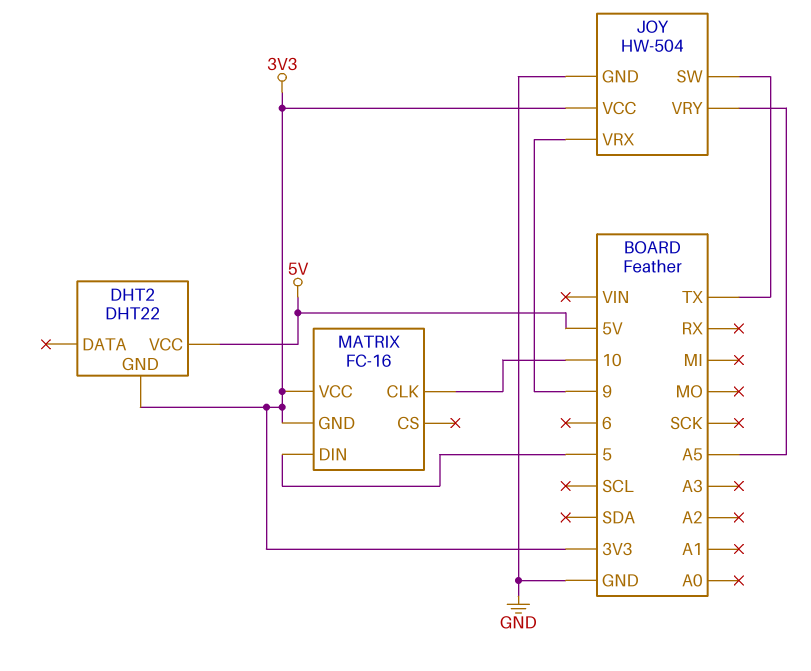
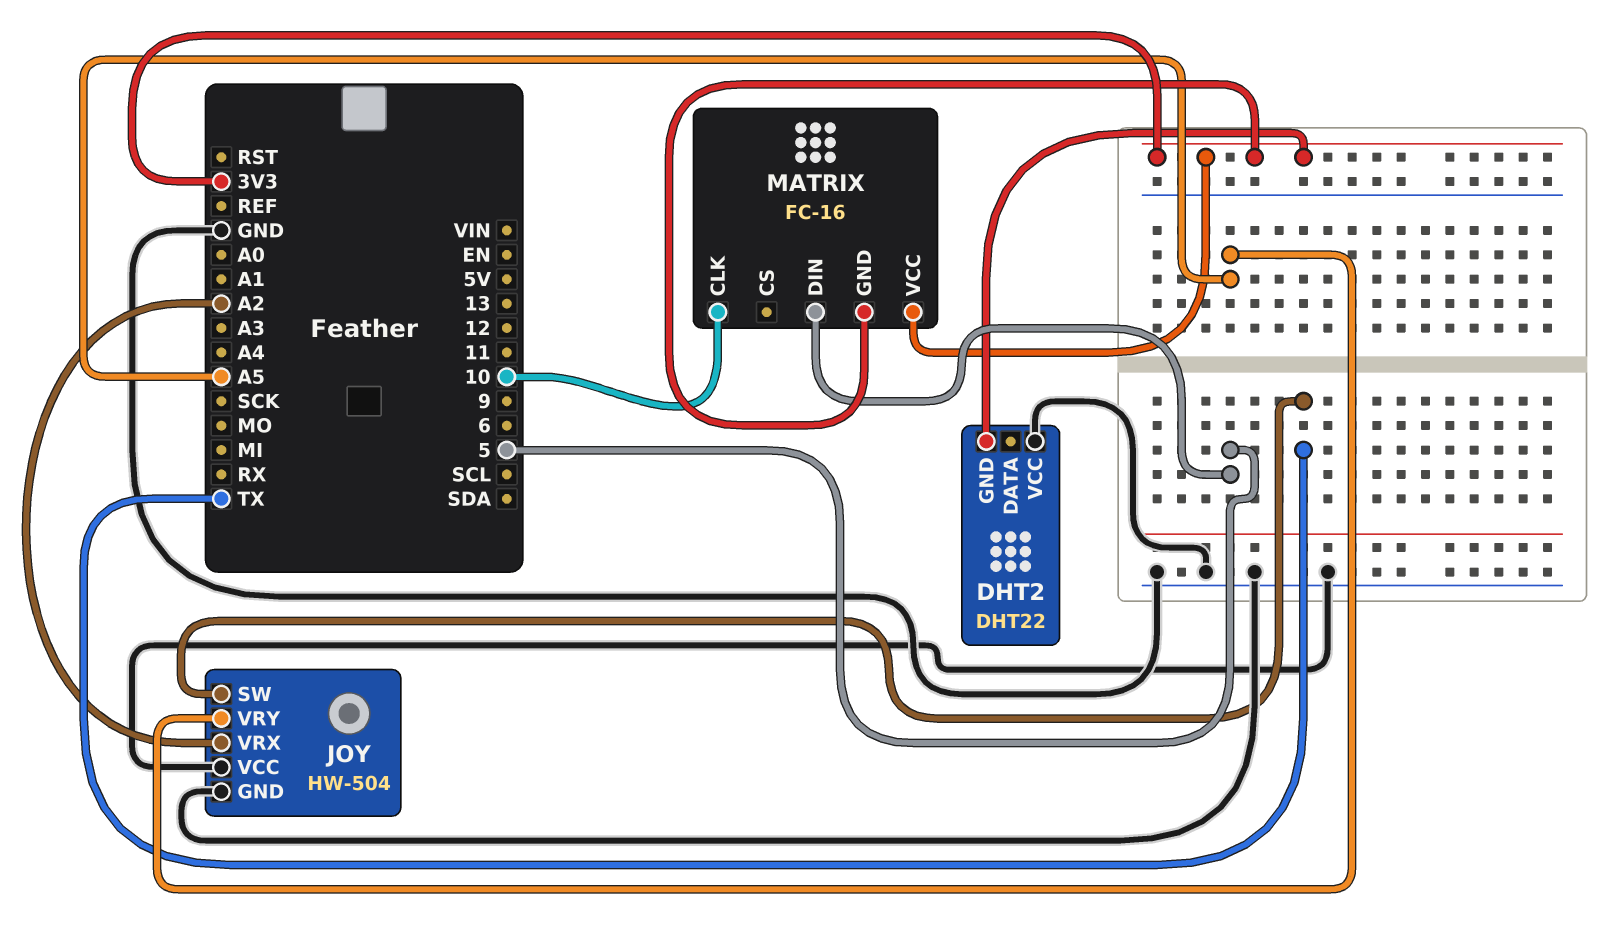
DHT2 pin VCC: 5V -> GND
JOY pin VCC: 3V3 -> GND
JOY pin VRX: 9 -> A2

